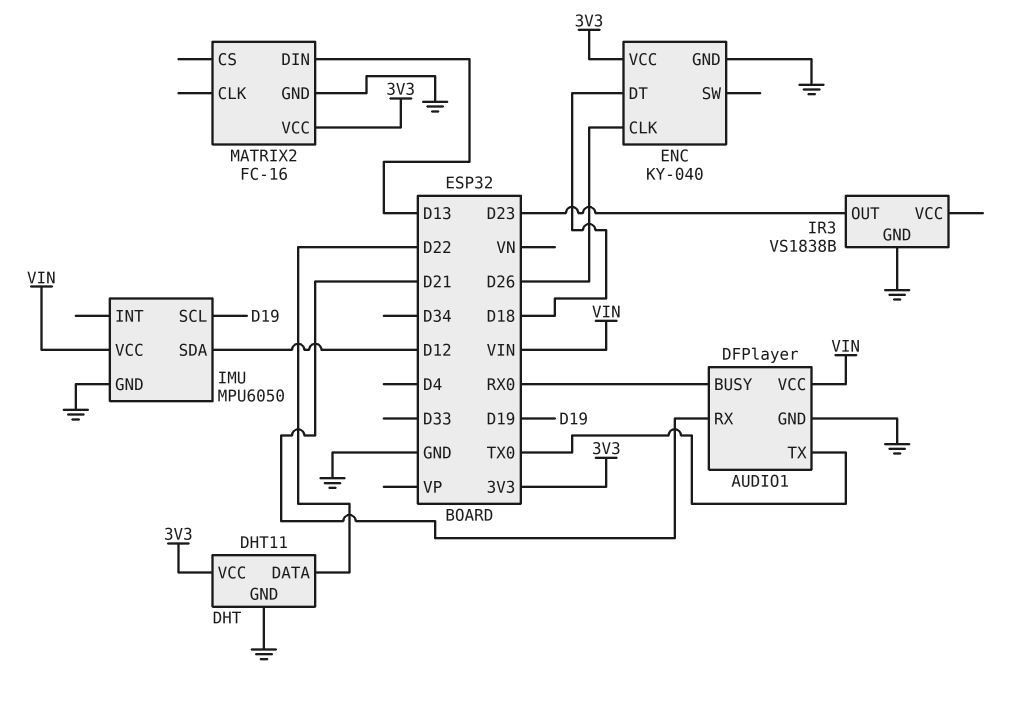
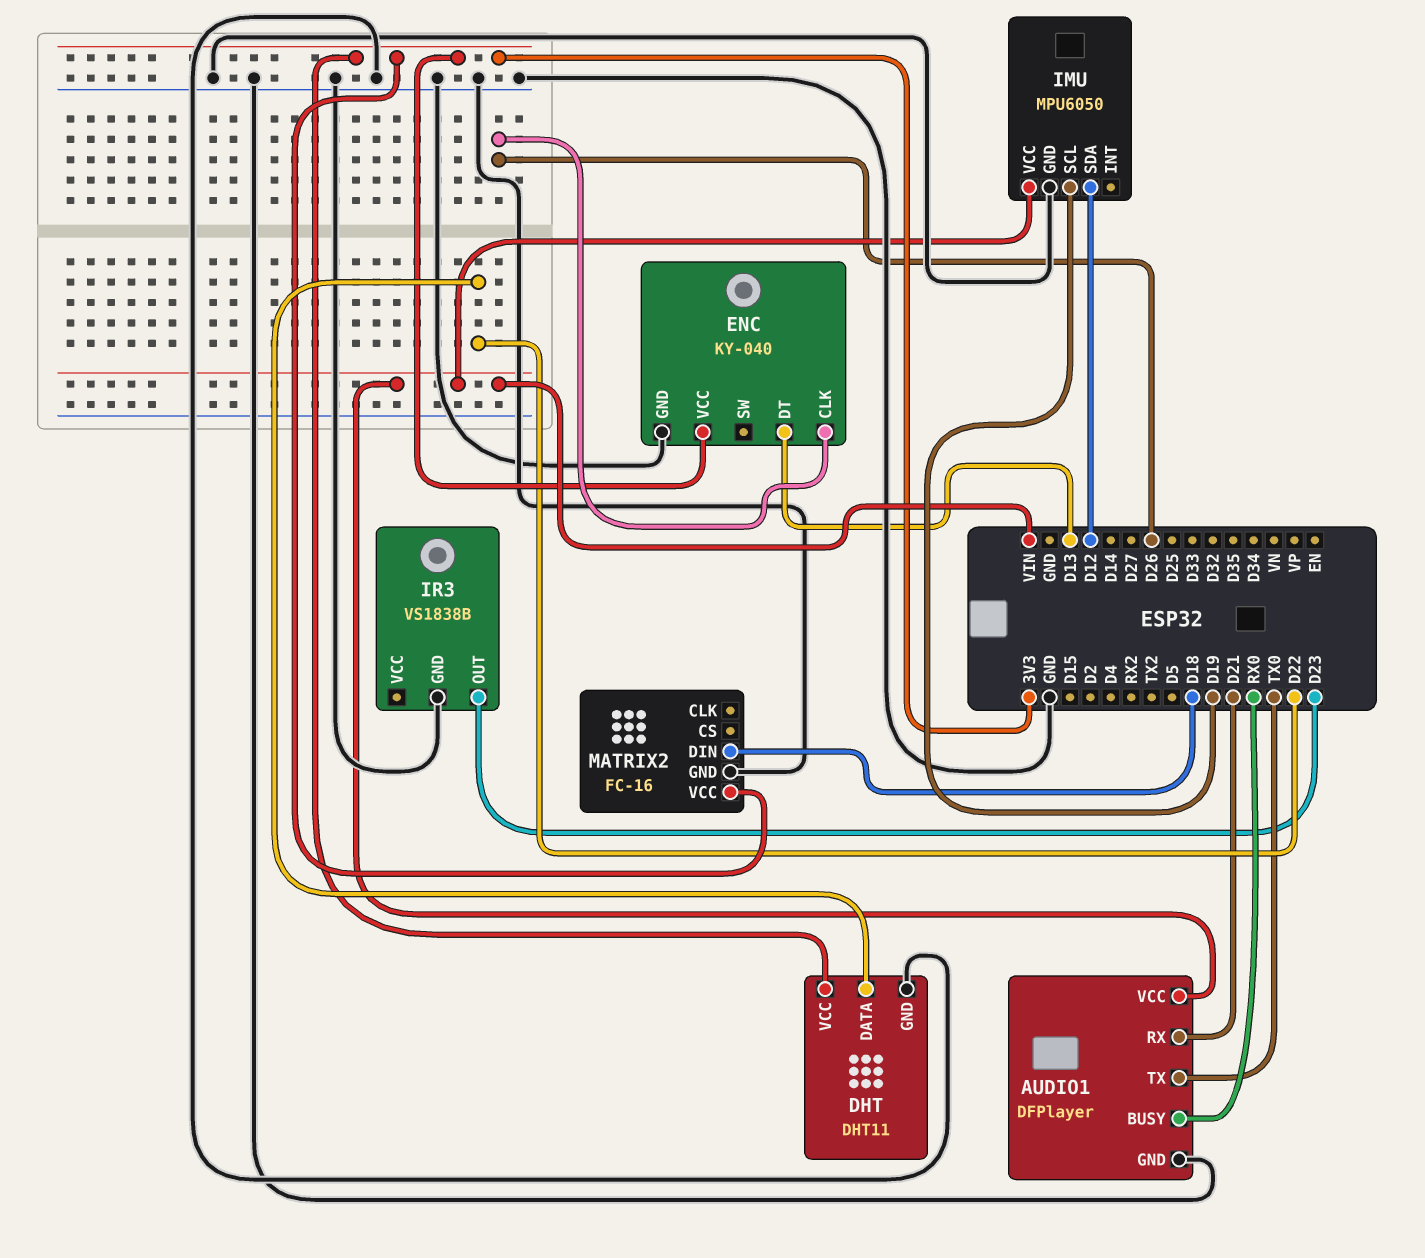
ENC pin DT: D18 -> D13
MATRIX2 pin DIN: D13 -> D18

